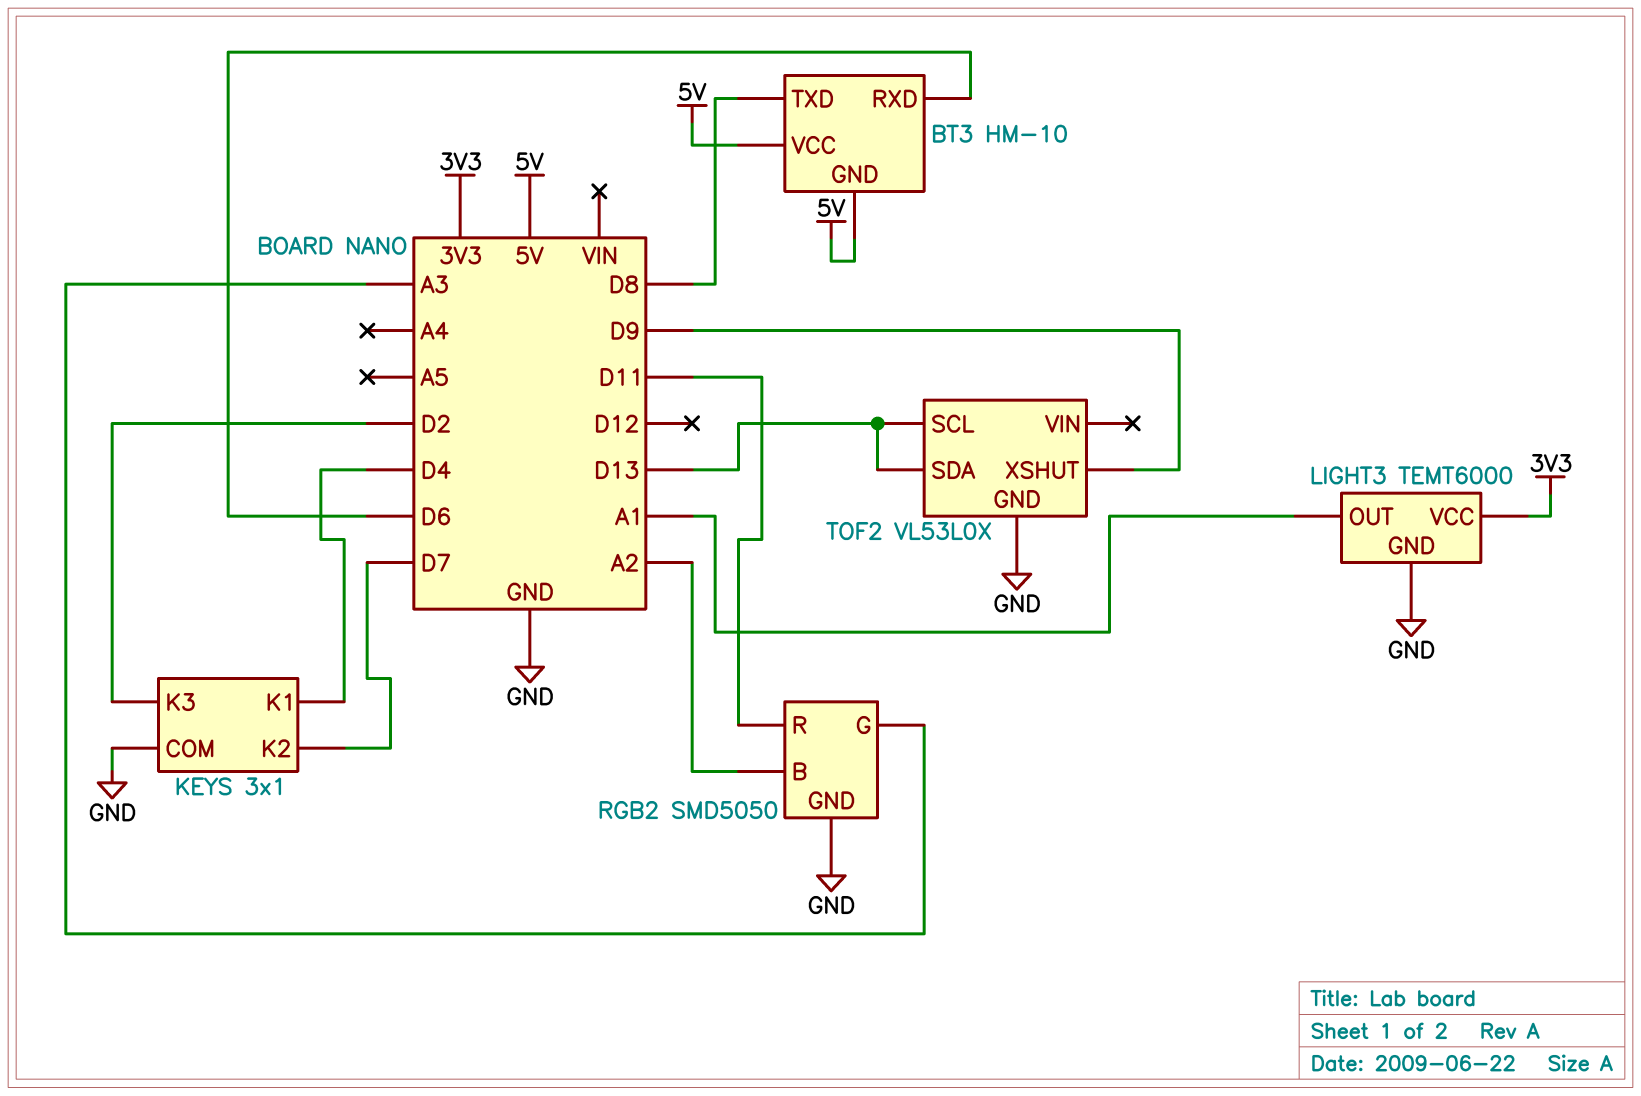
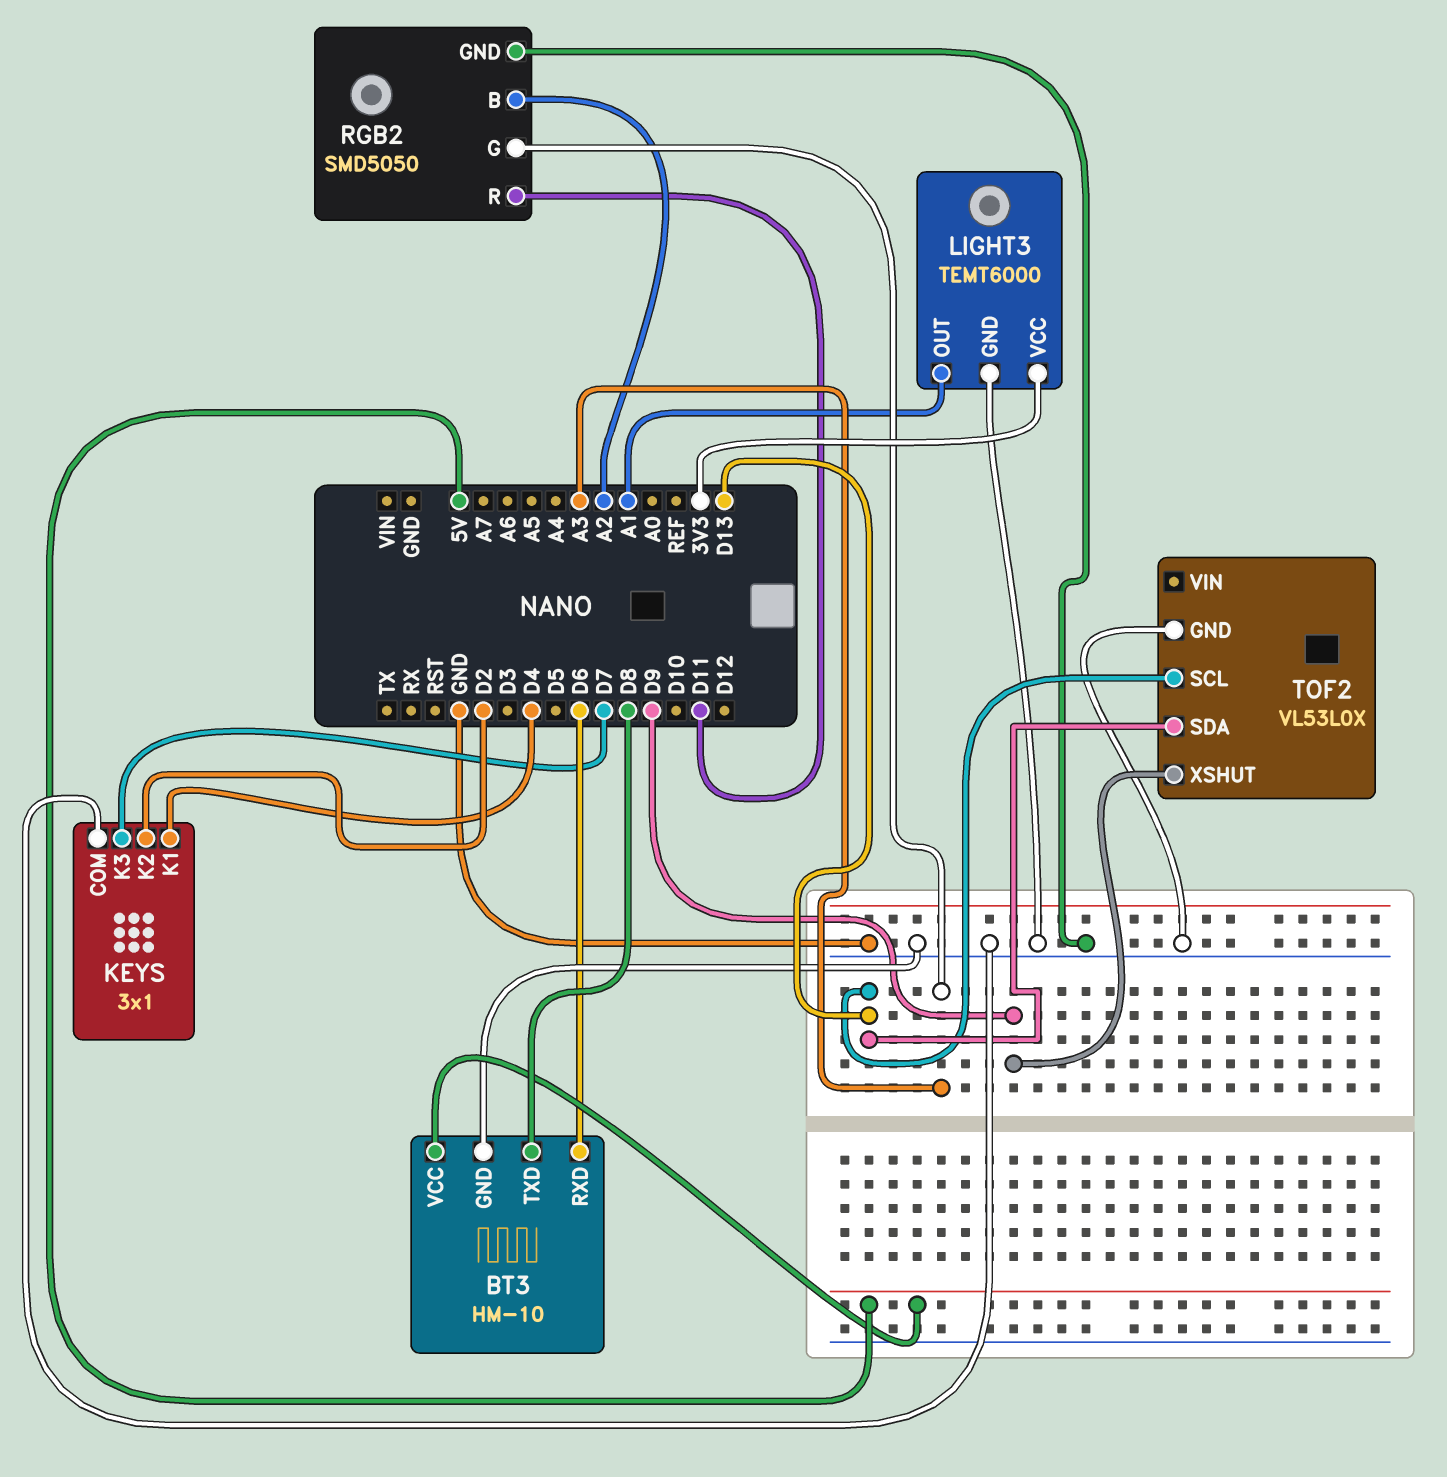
BT3 pin GND: 5V -> GND
KEYS pin K2: D7 -> D2
KEYS pin K3: D2 -> D7

